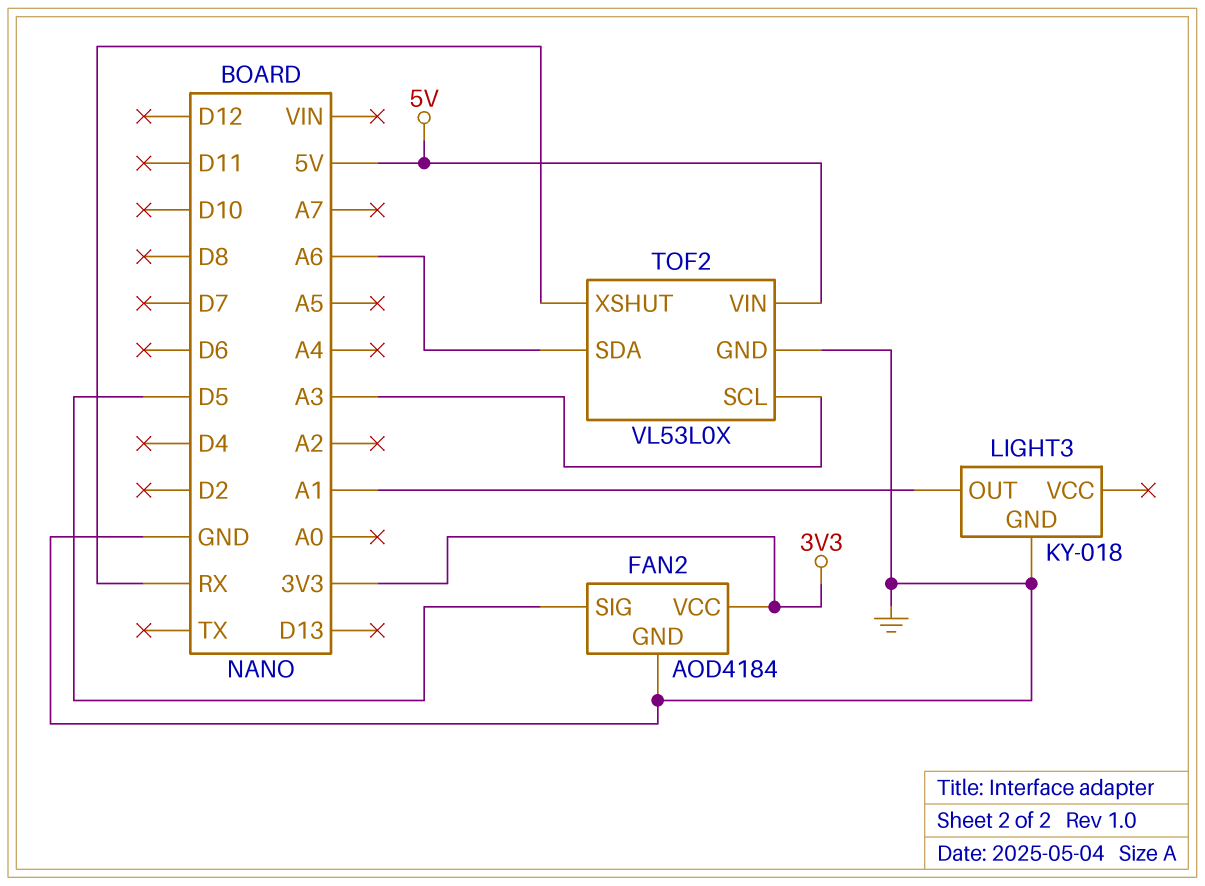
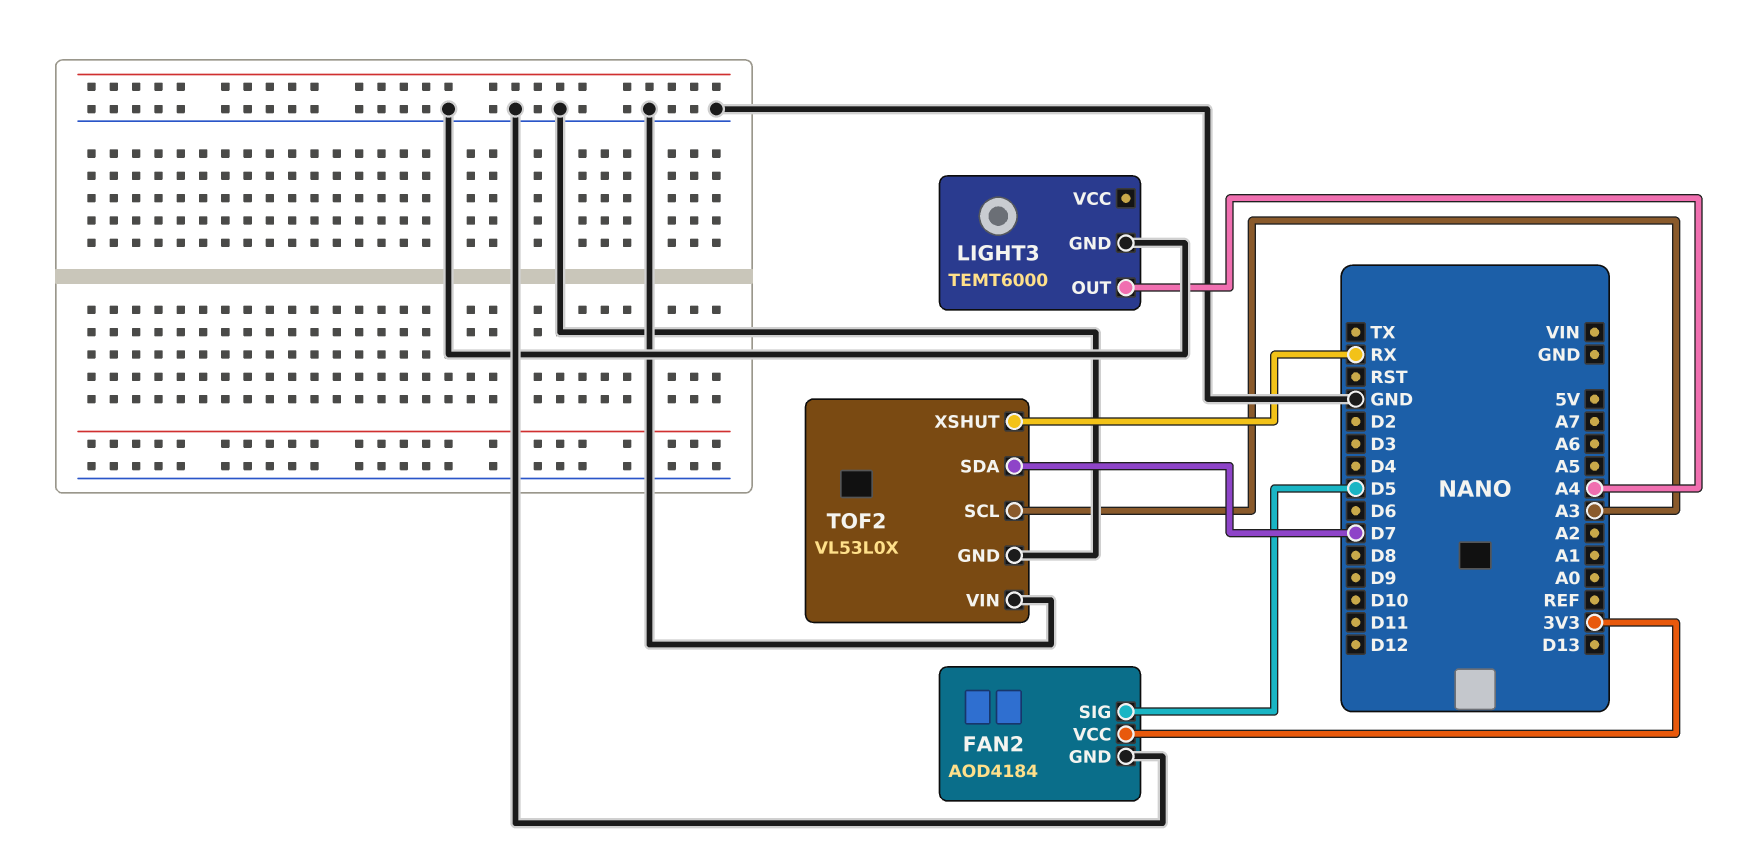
LIGHT3: KY-018 -> TEMT6000
LIGHT3 pin OUT: A1 -> A4
TOF2 pin SDA: A6 -> D7
TOF2 pin VIN: 5V -> GND

